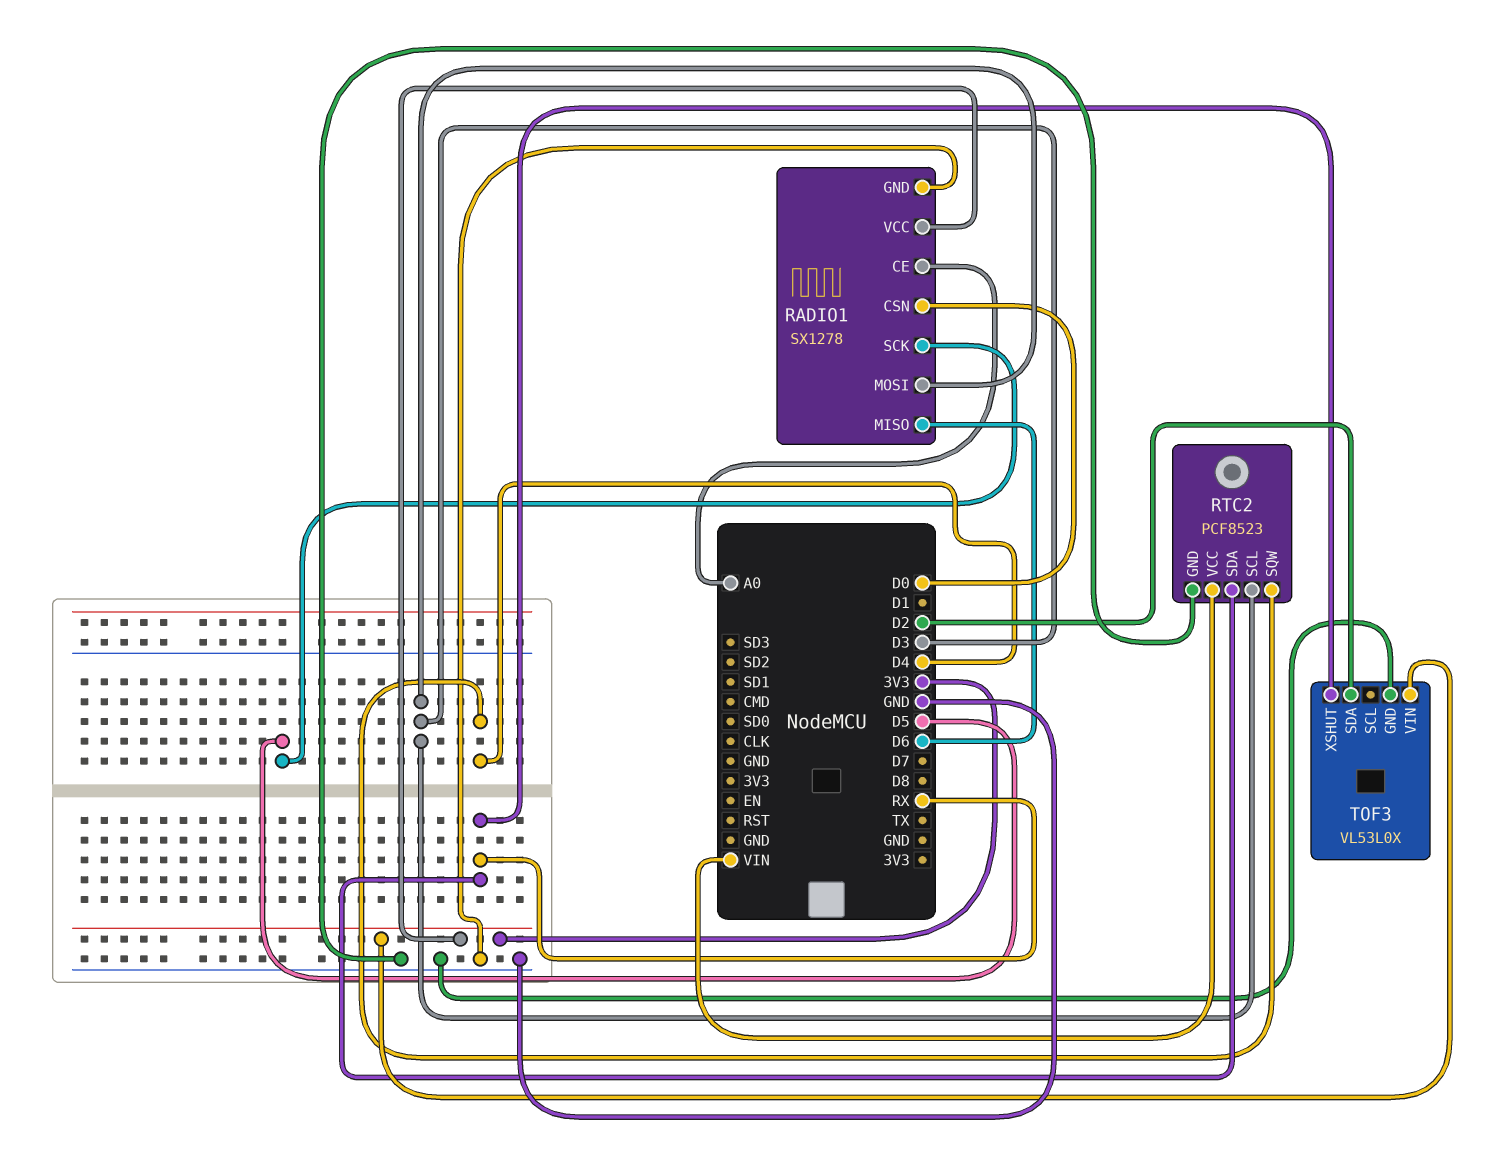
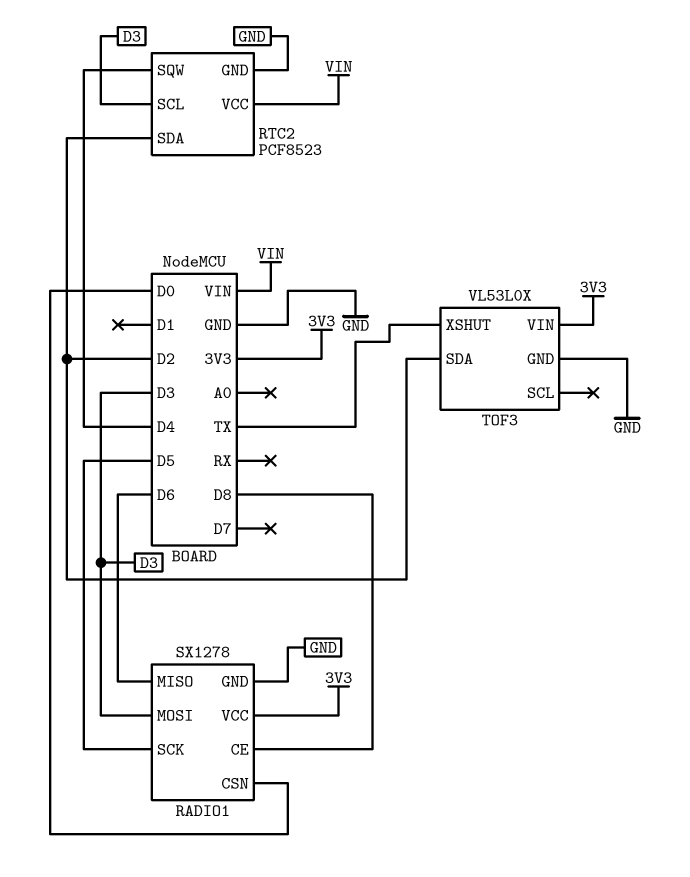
RADIO1 pin CE: A0 -> D8
RTC2 pin SDA: RX -> D2
TOF3 pin XSHUT: RX -> TX

